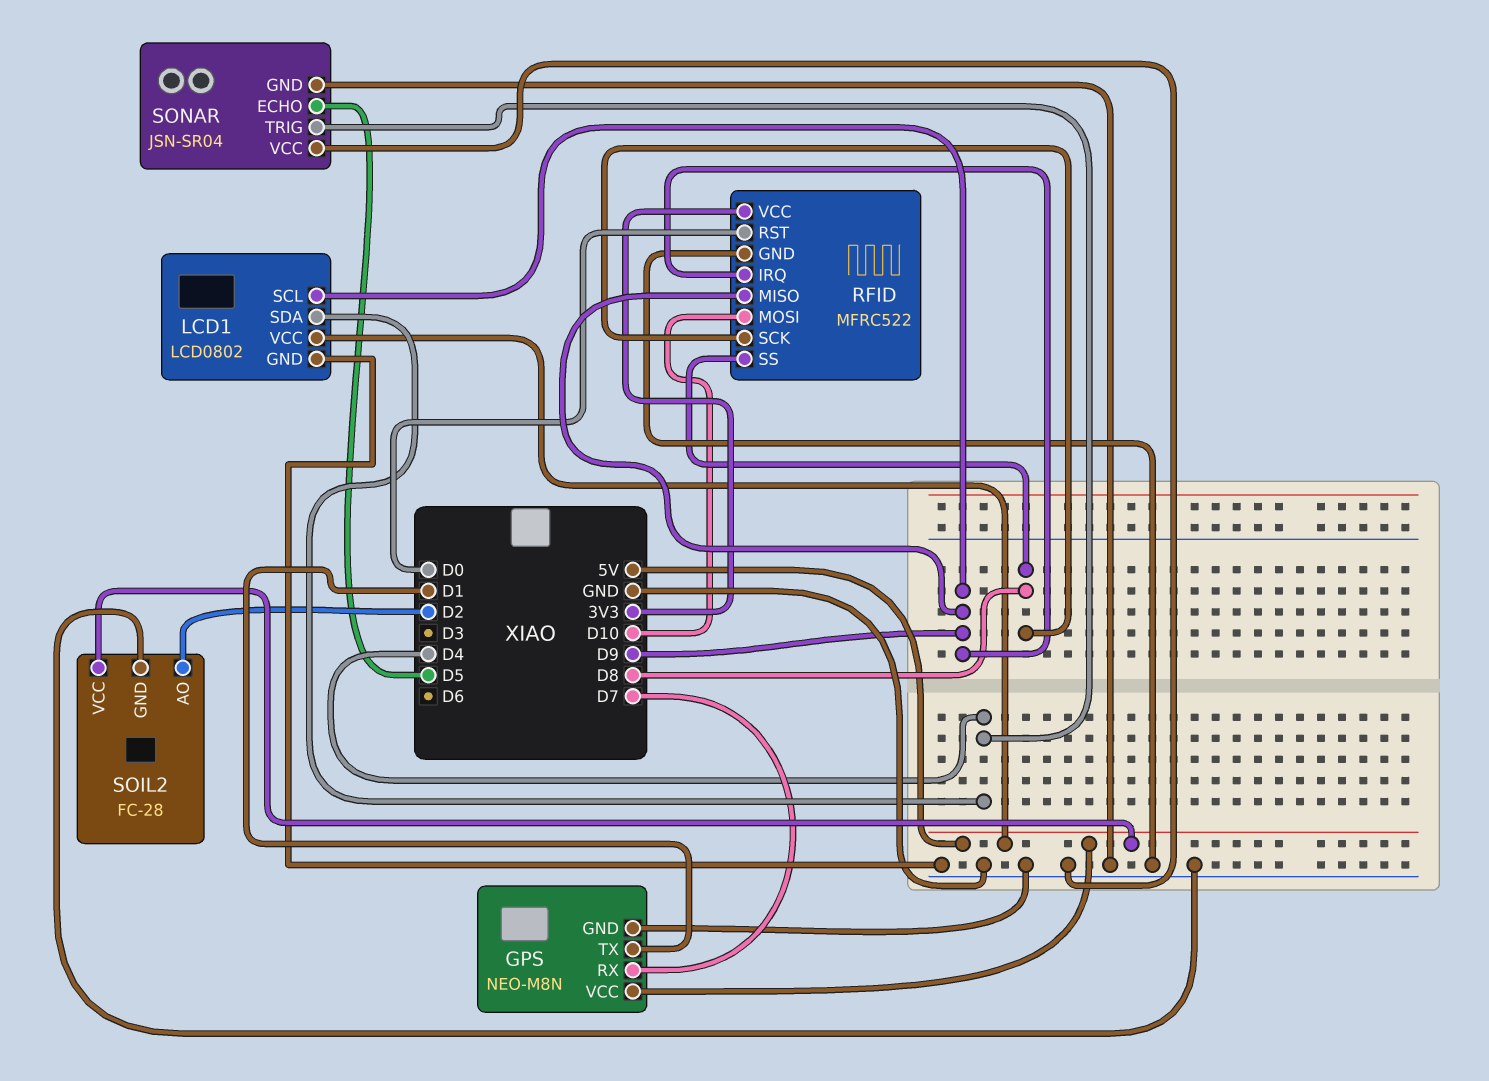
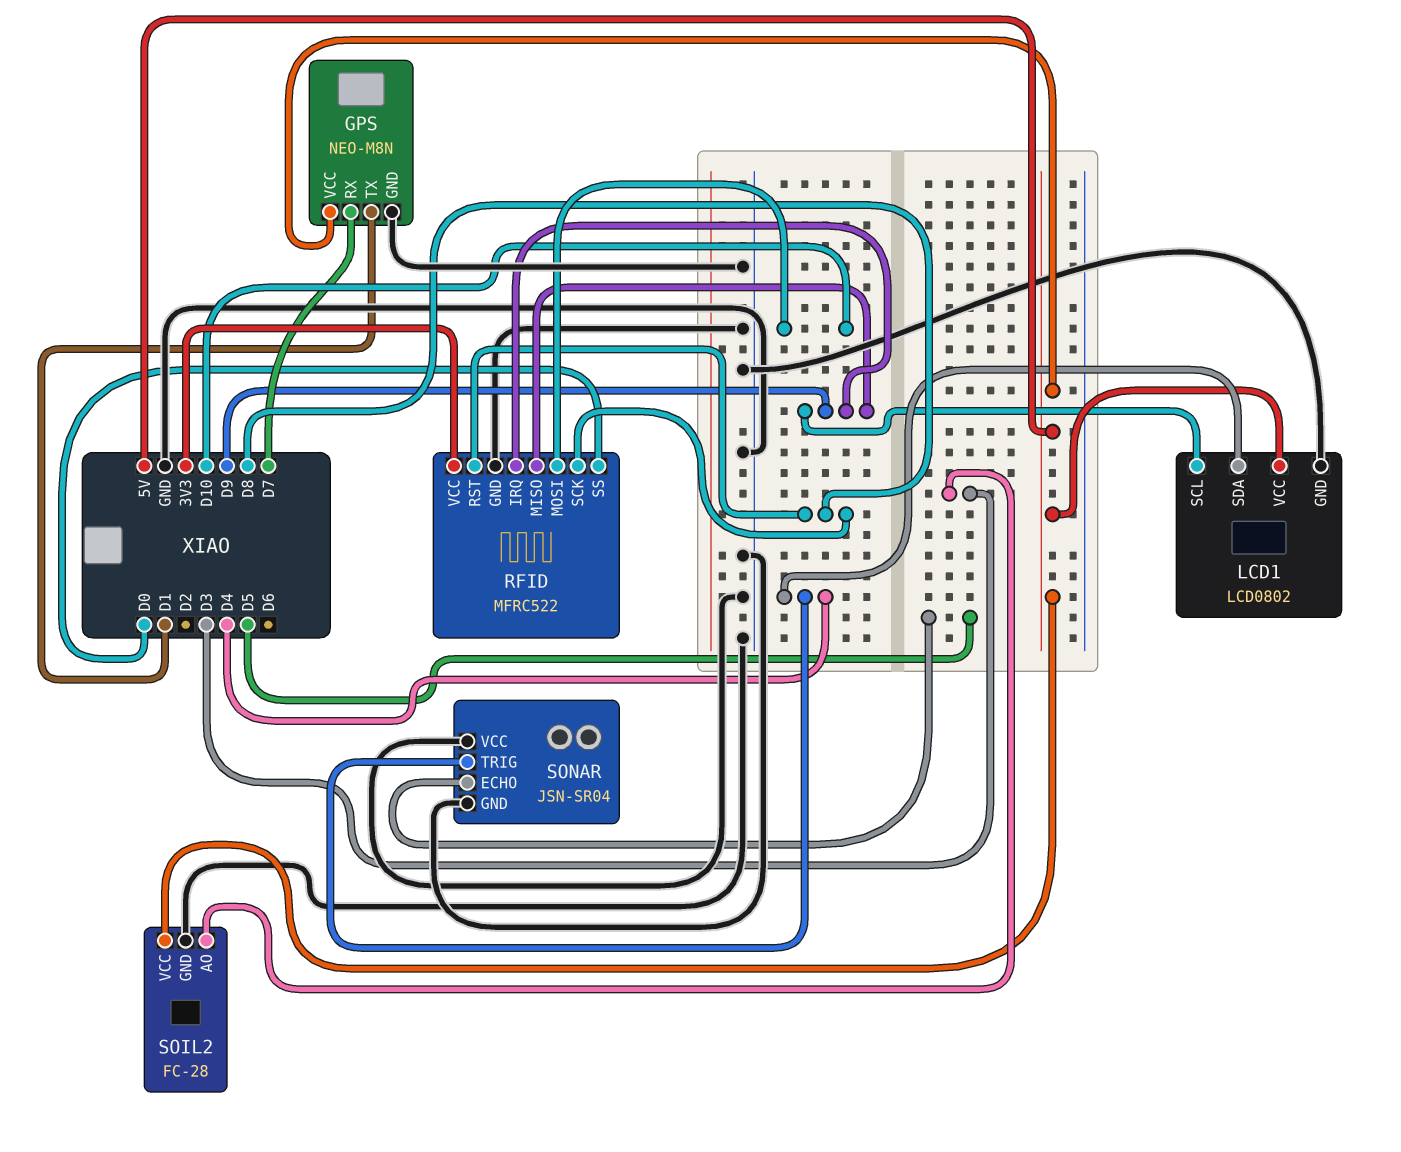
RFID pin RST: D0 -> D8
RFID pin SS: D8 -> D0
SOIL2 pin AO: D2 -> D3

